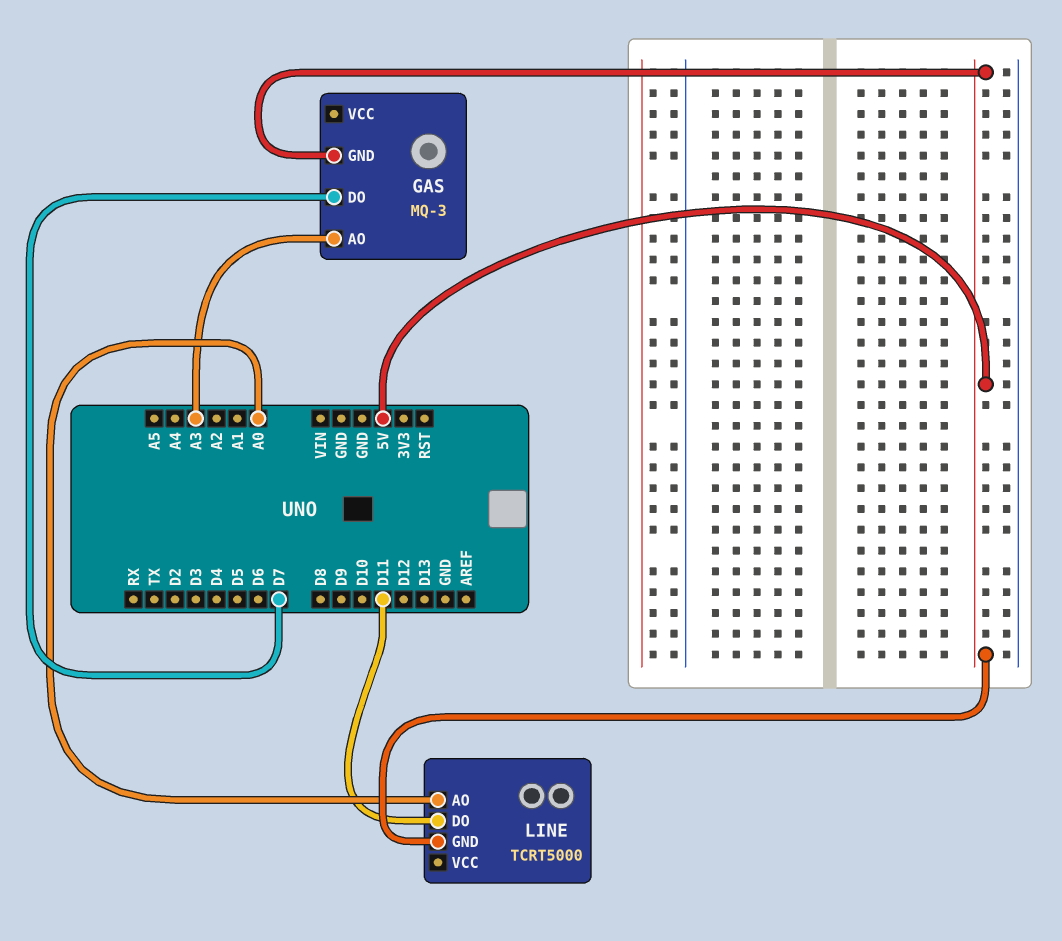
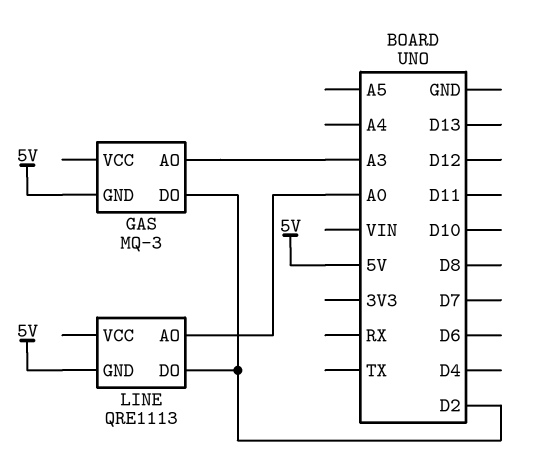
GAS pin DO: D7 -> D2
LINE: TCRT5000 -> QRE1113
LINE pin DO: D11 -> D2

